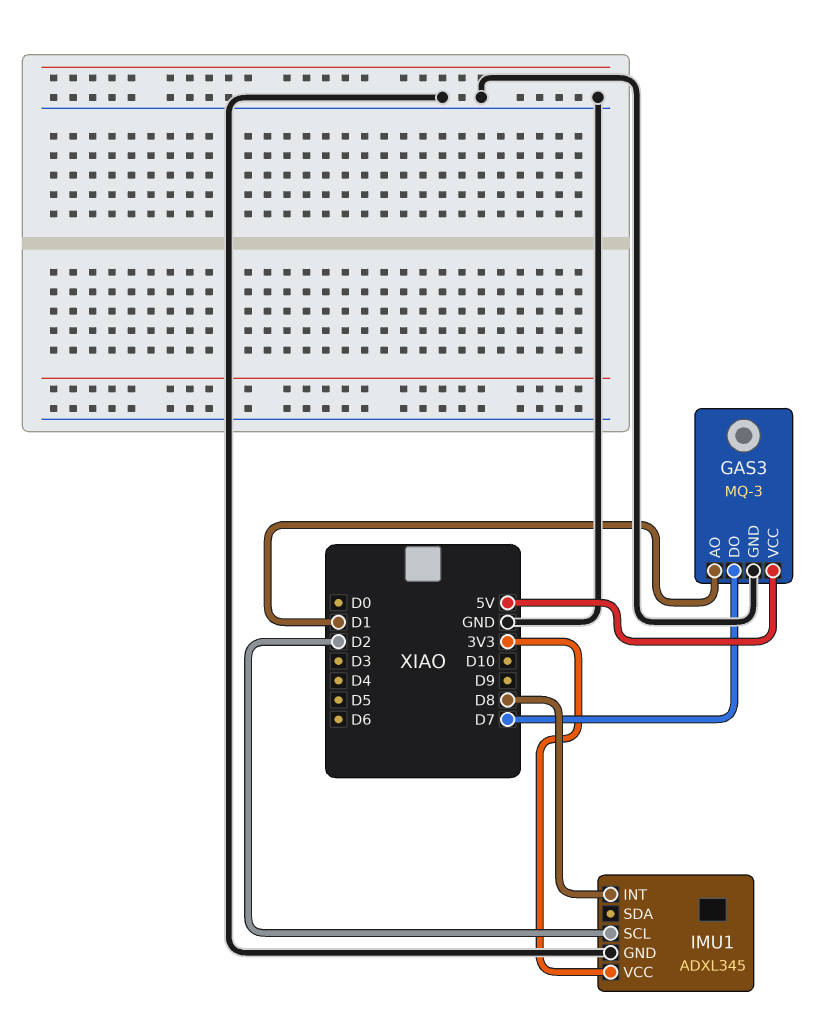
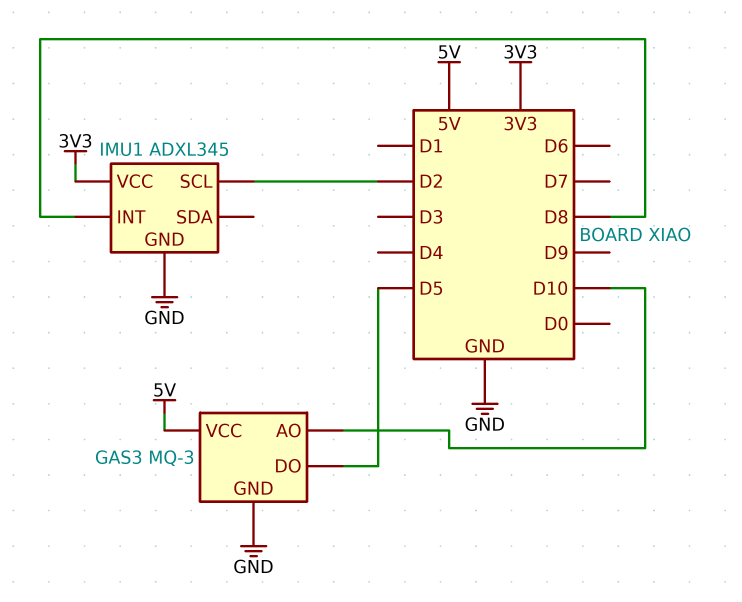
GAS3 pin AO: D1 -> D10
GAS3 pin DO: D7 -> D5

